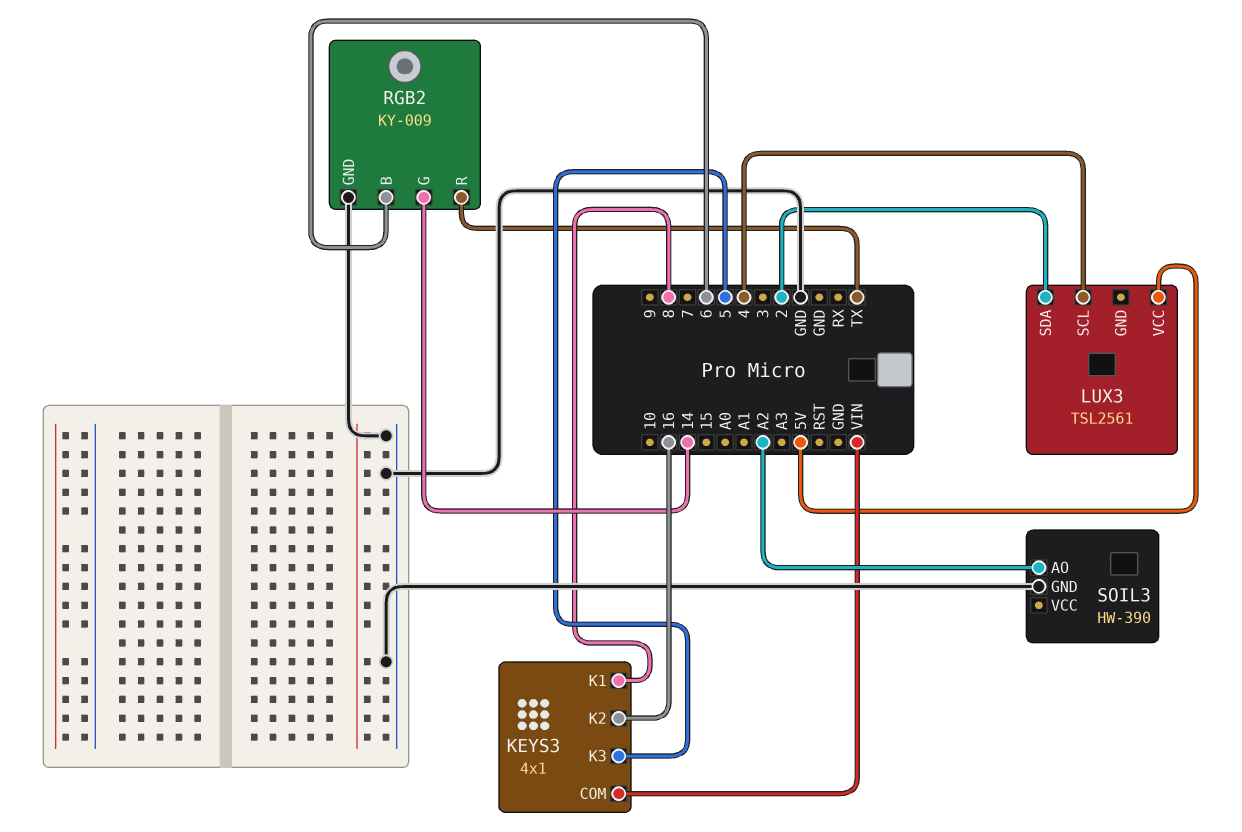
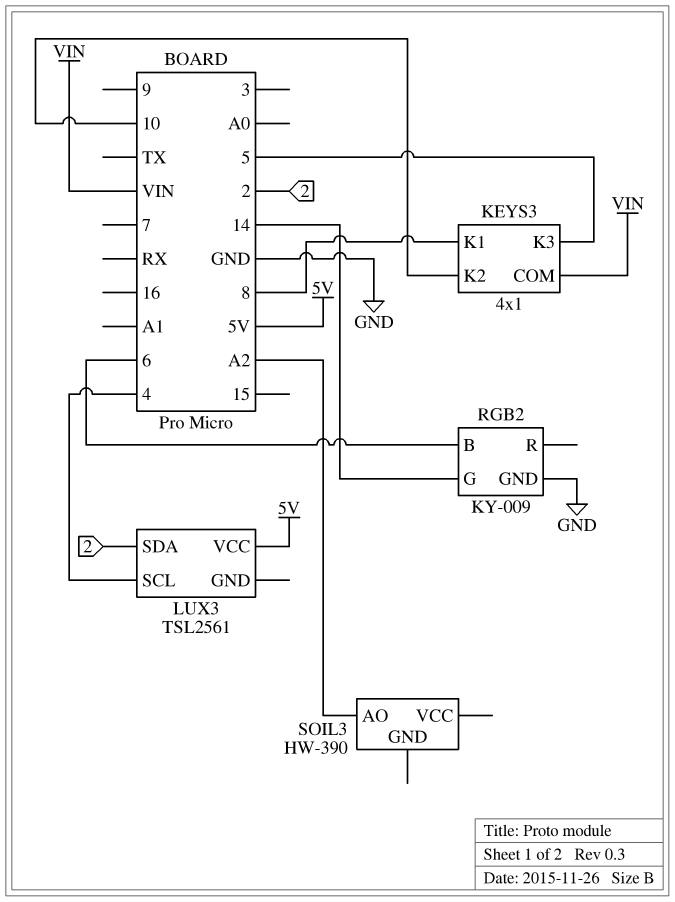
KEYS3 pin K2: 16 -> 10
RGB2 pin R: TX -> none
SOIL3 pin GND: GND -> none

